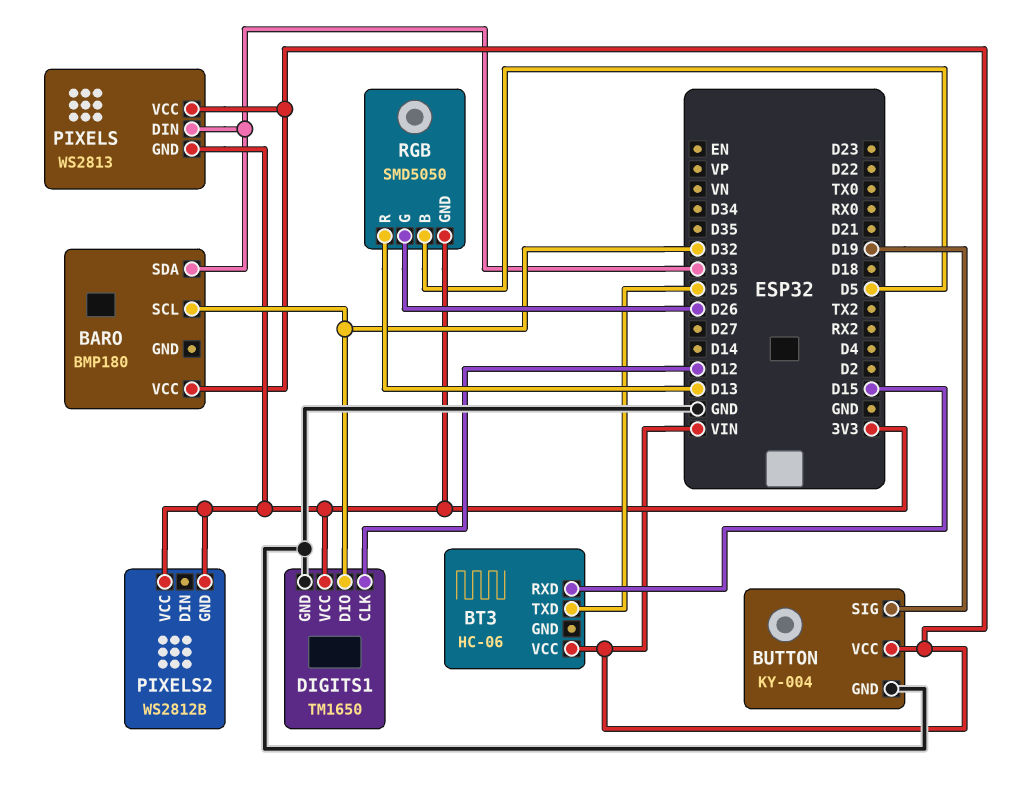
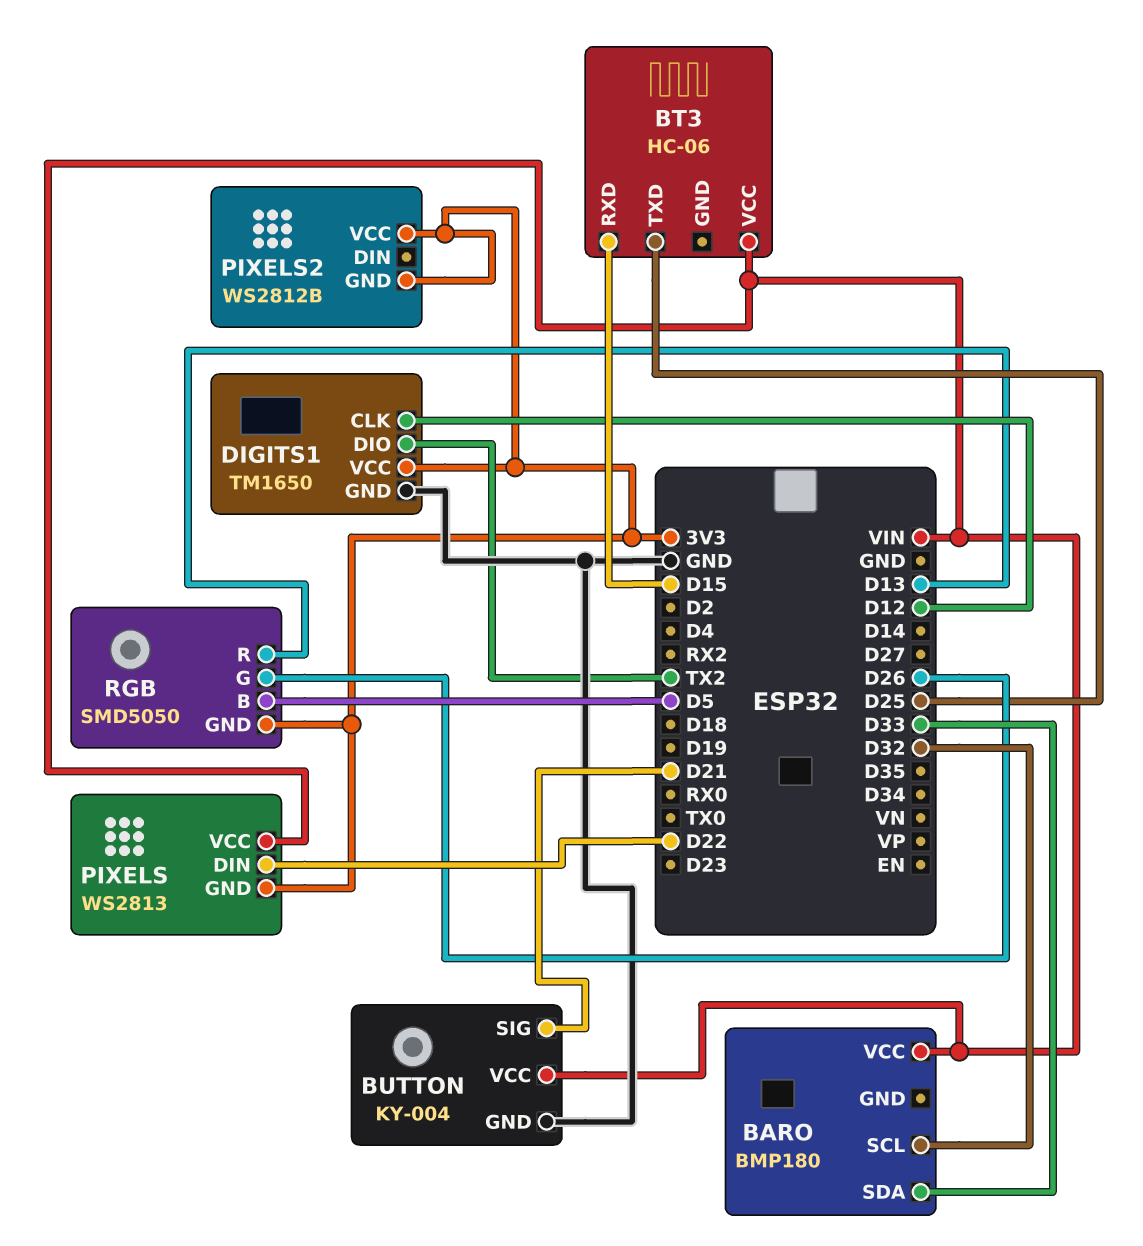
BUTTON pin SIG: D19 -> D21
DIGITS1 pin DIO: D32 -> TX2
PIXELS pin DIN: D33 -> D22

